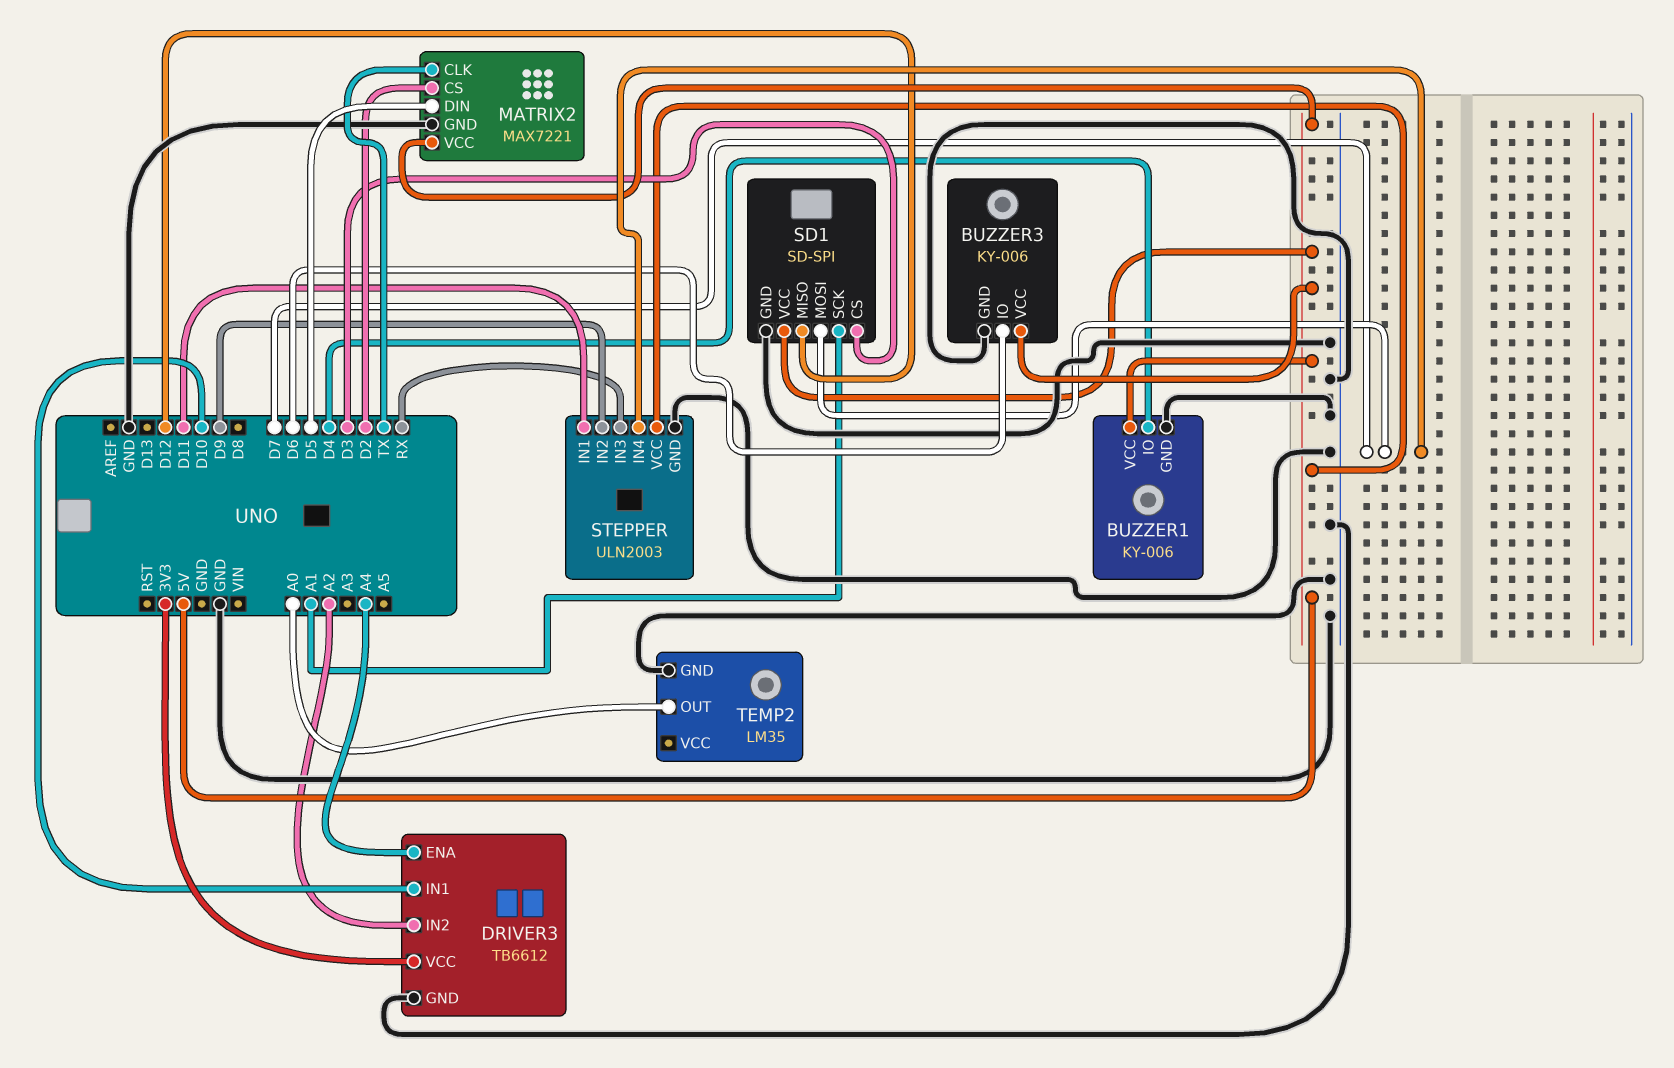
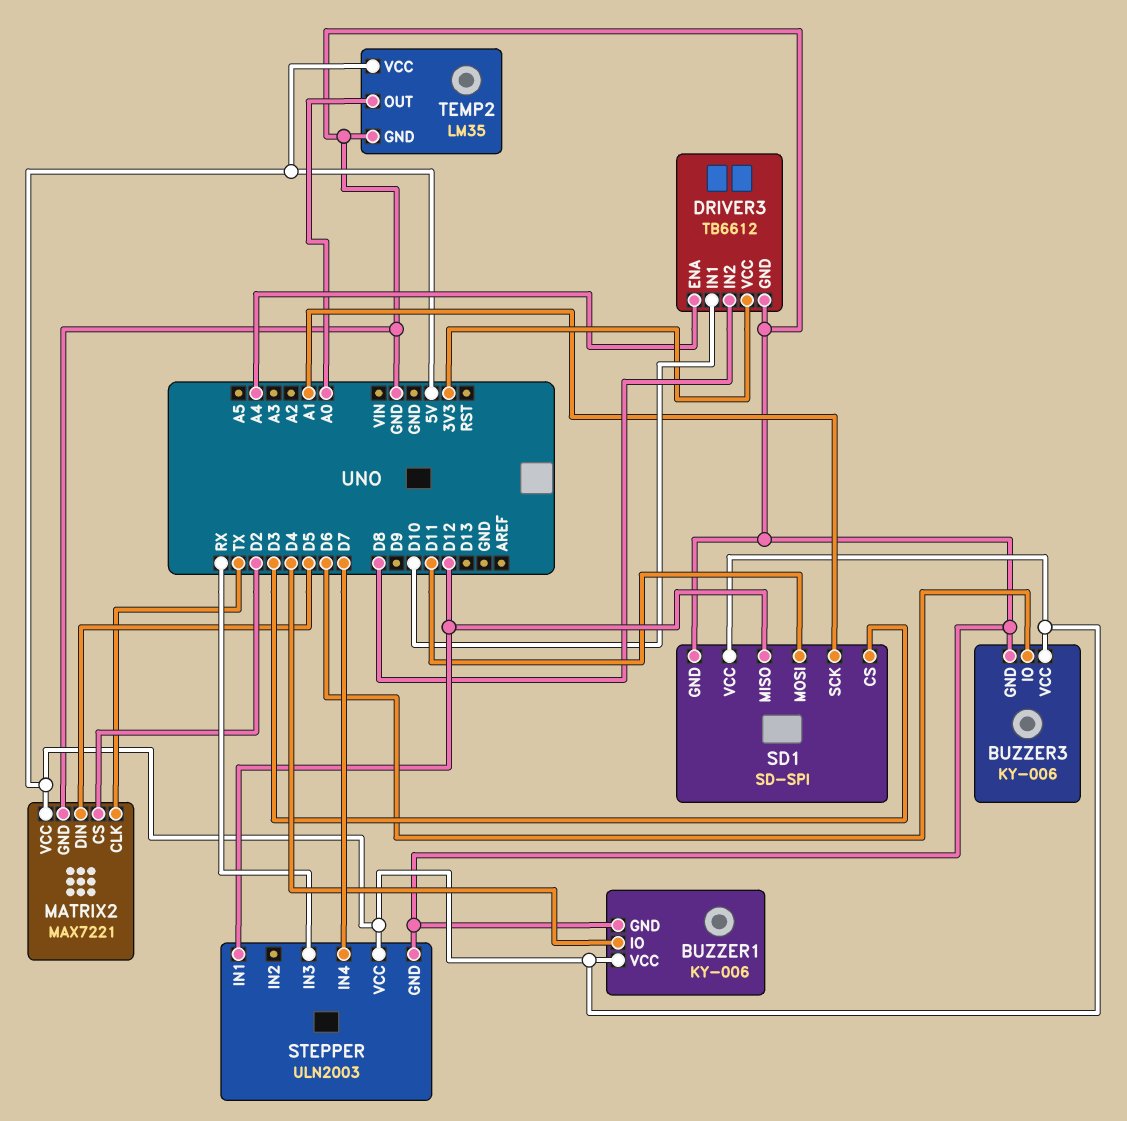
DRIVER3 pin IN2: A2 -> D8
SD1 pin MOSI: D7 -> D11
STEPPER pin IN1: D11 -> D12
STEPPER pin IN2: D9 -> none
TEMP2 pin VCC: none -> 5V

